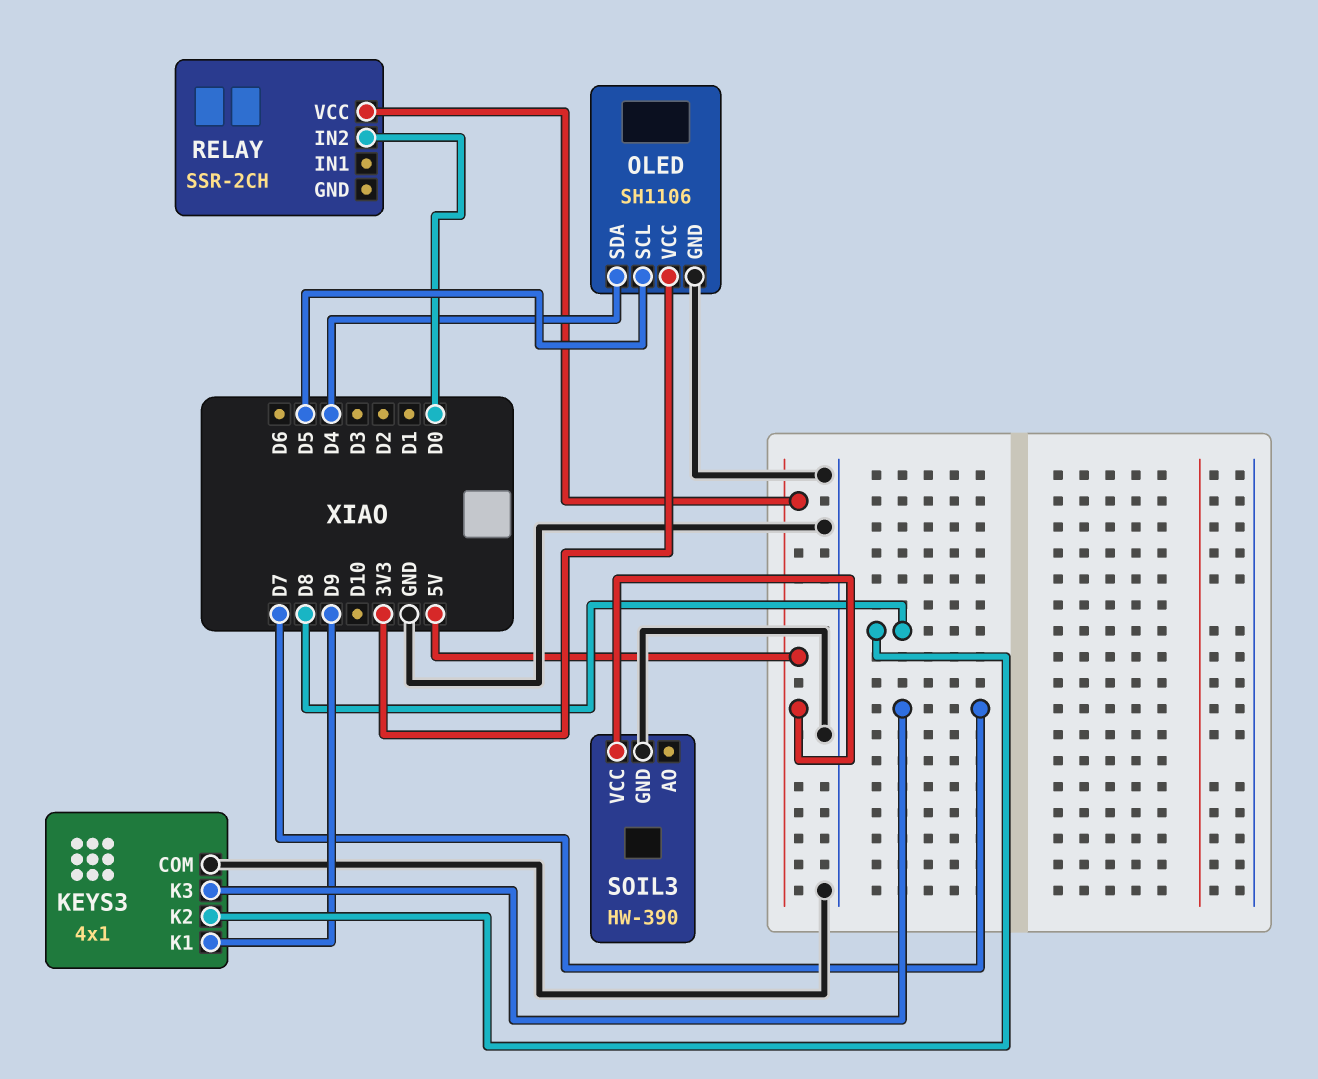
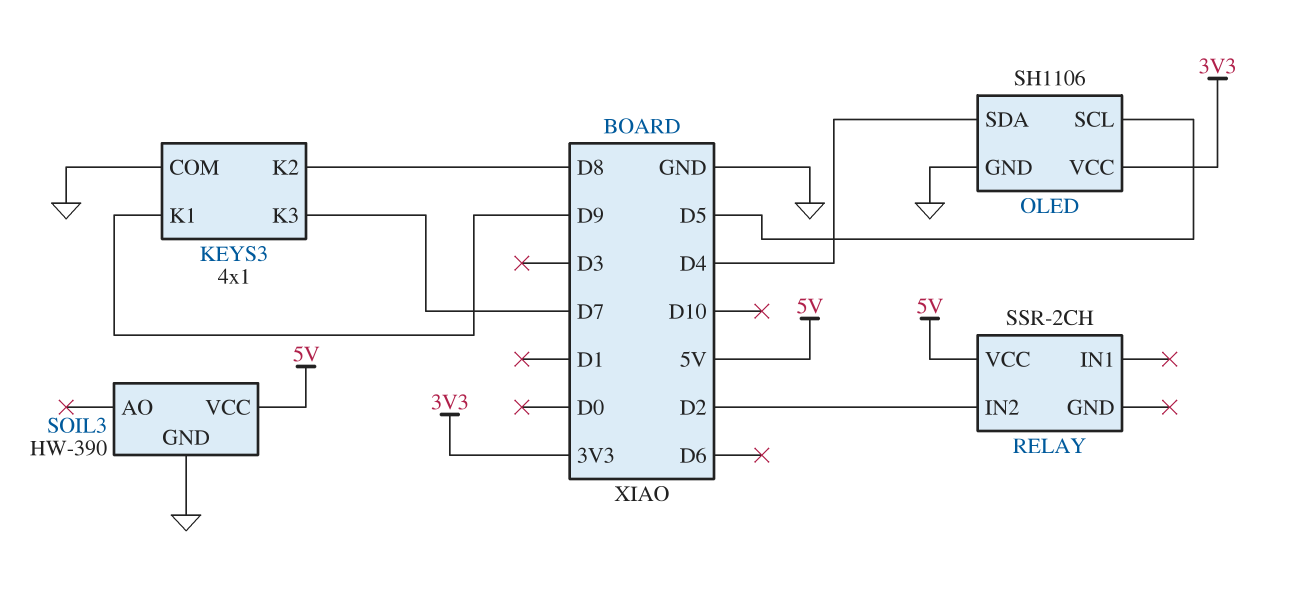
RELAY pin IN2: D0 -> D2

